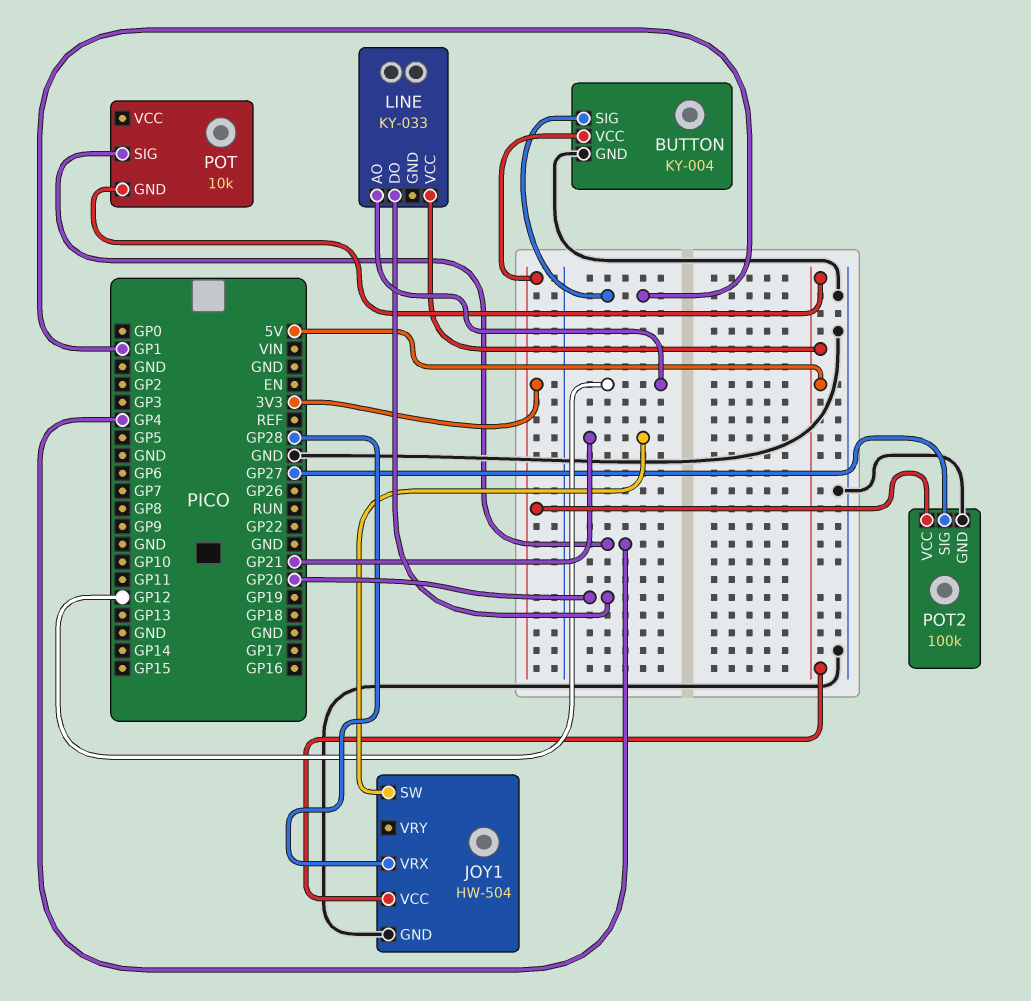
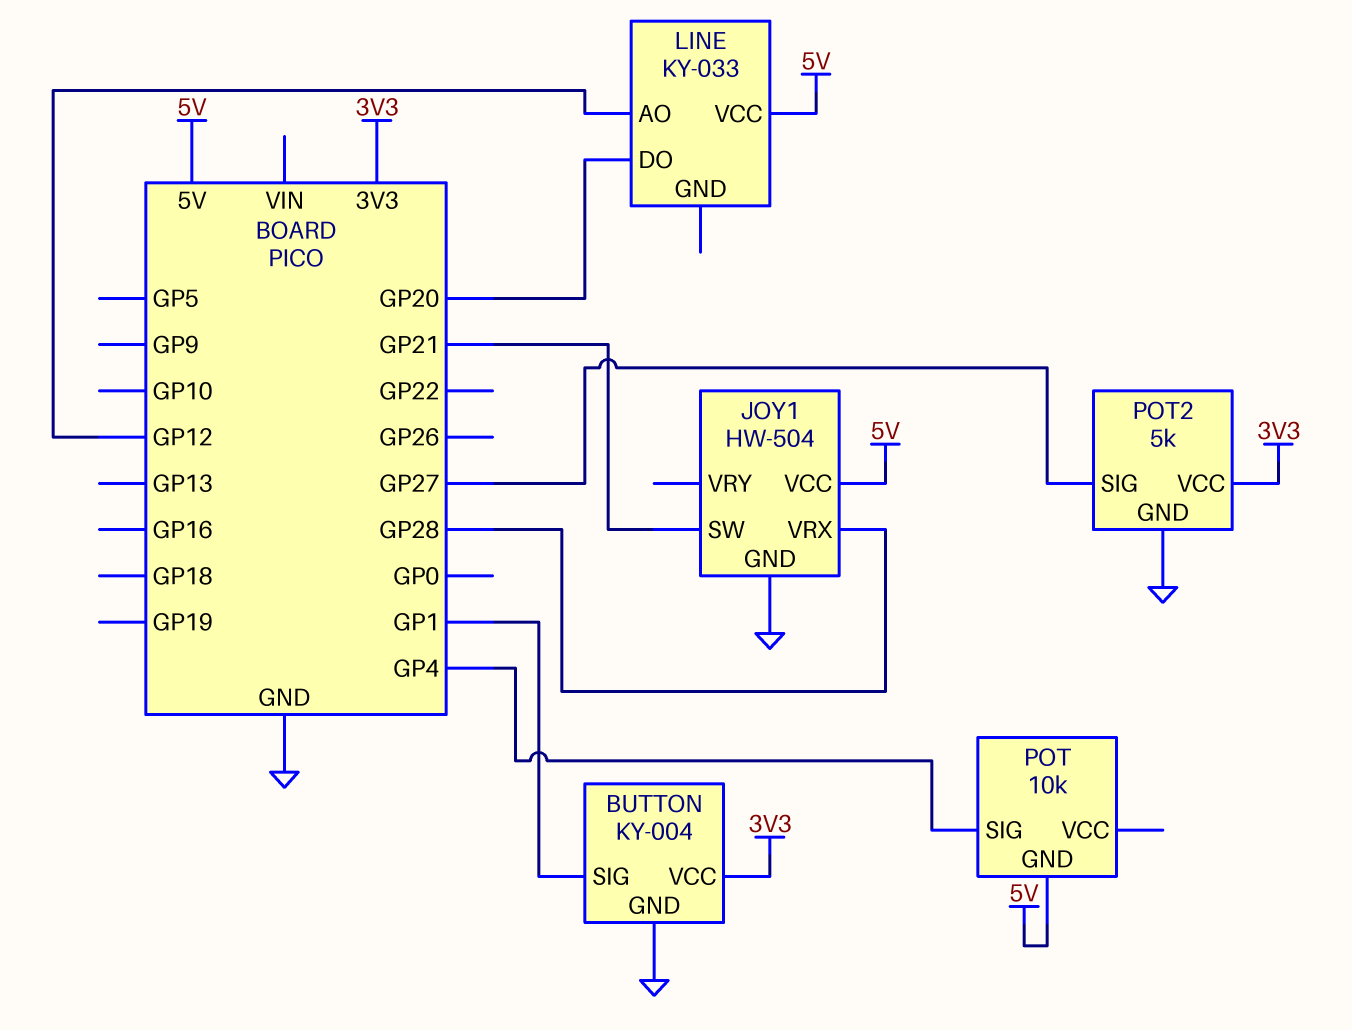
POT2: 100k -> 5k

